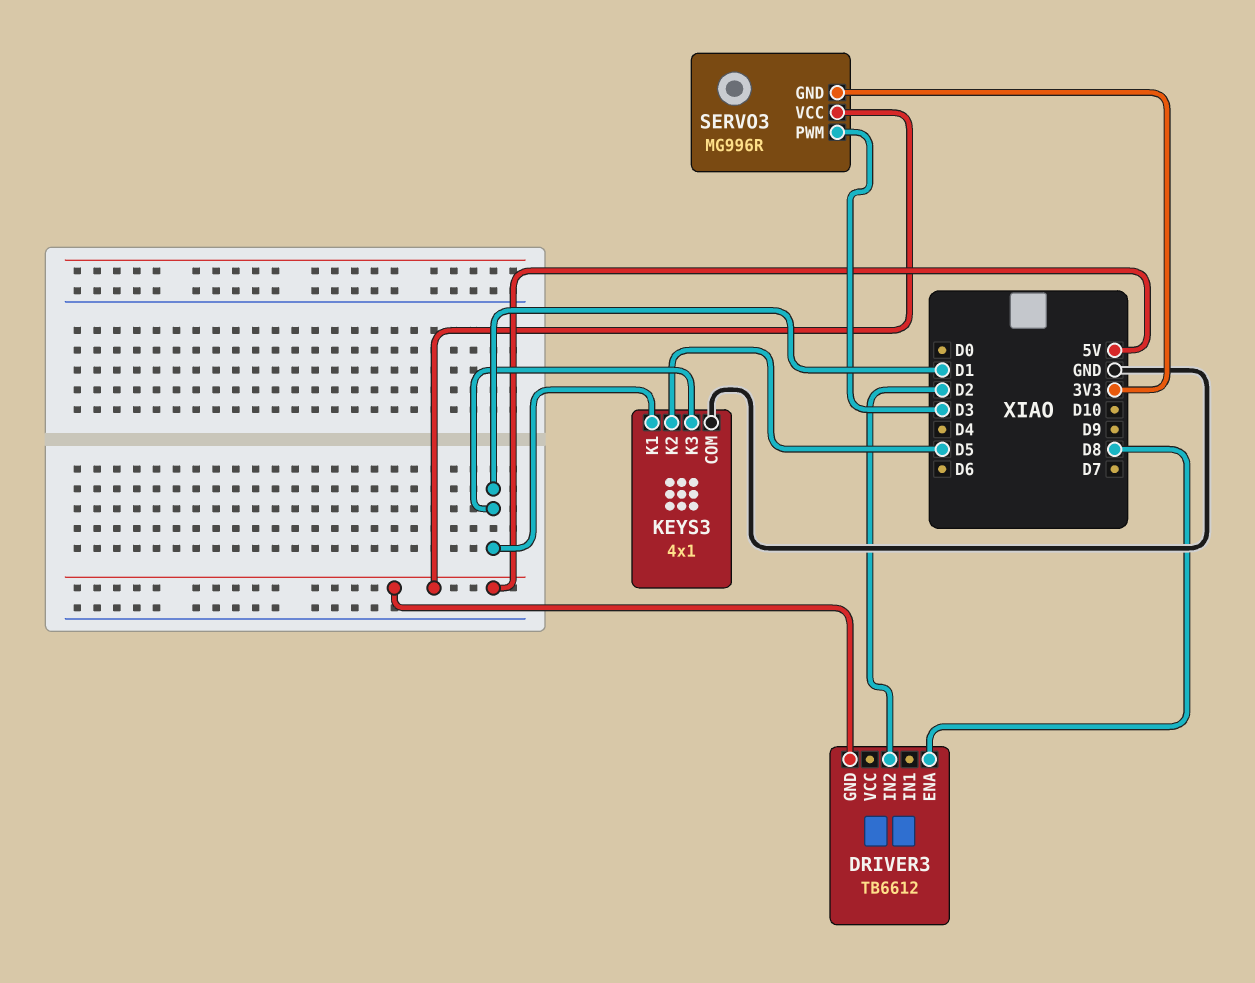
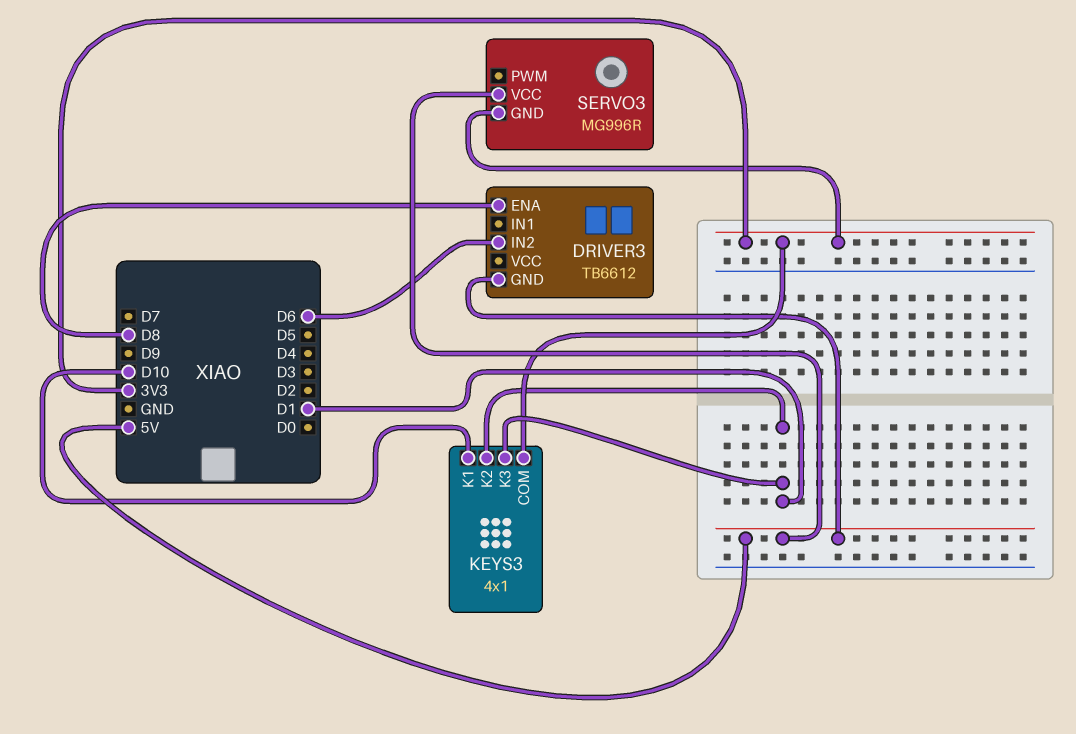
DRIVER3 pin IN2: D2 -> D6
KEYS3 pin COM: GND -> 3V3
KEYS3 pin K1: D1 -> D10
KEYS3 pin K2: D5 -> D1
SERVO3 pin PWM: D3 -> none

